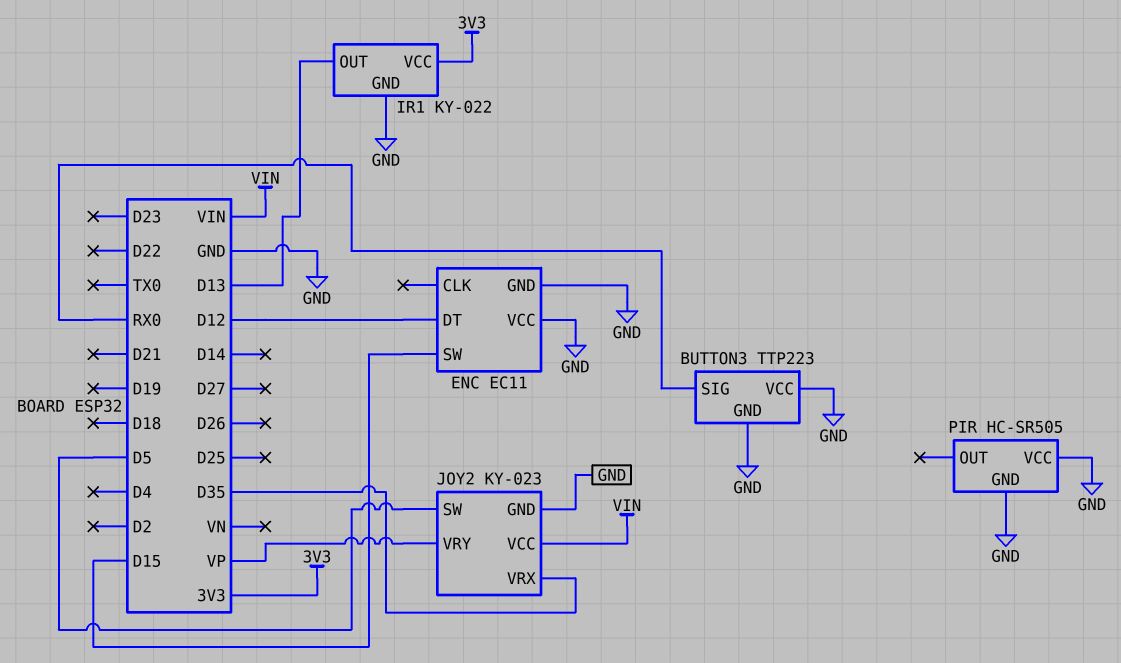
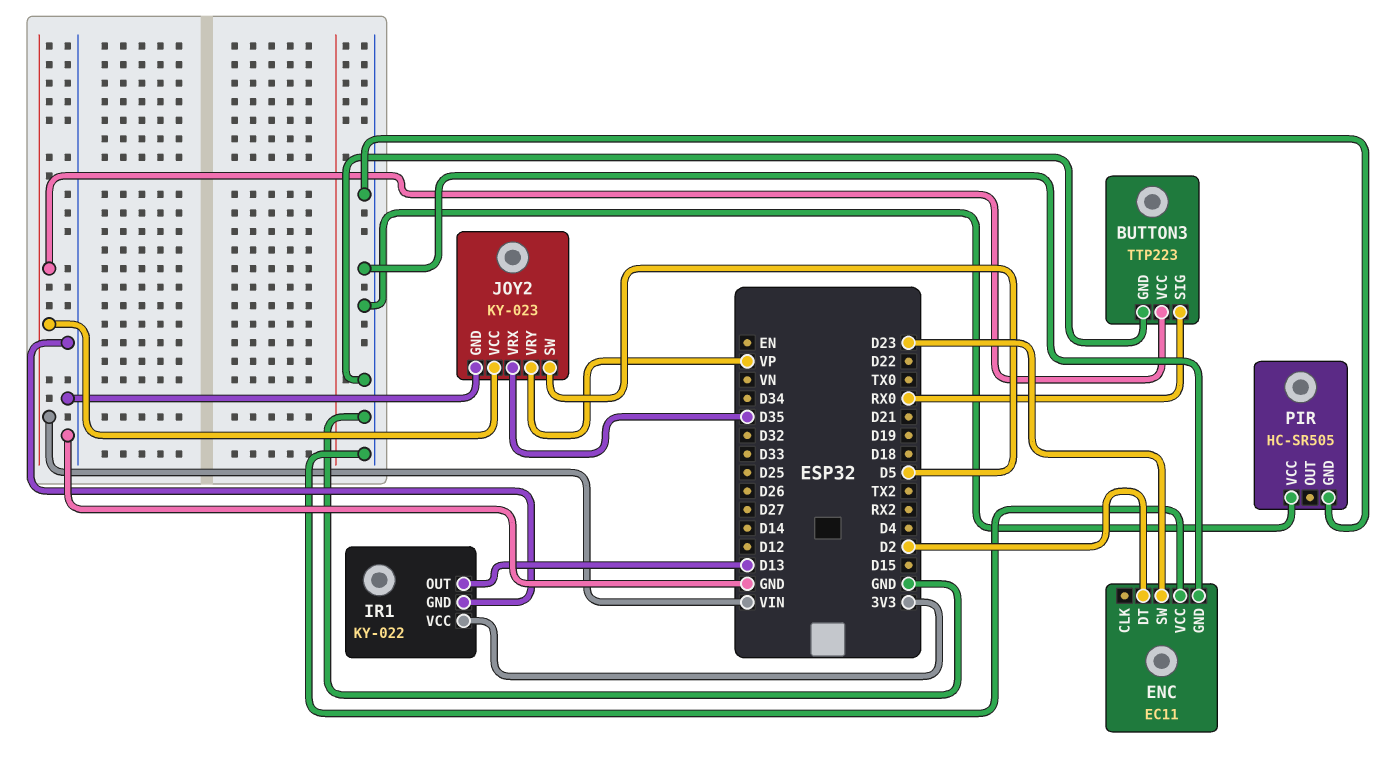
BUTTON3 pin VCC: GND -> VIN
ENC pin DT: D12 -> D2
ENC pin SW: D15 -> D23

